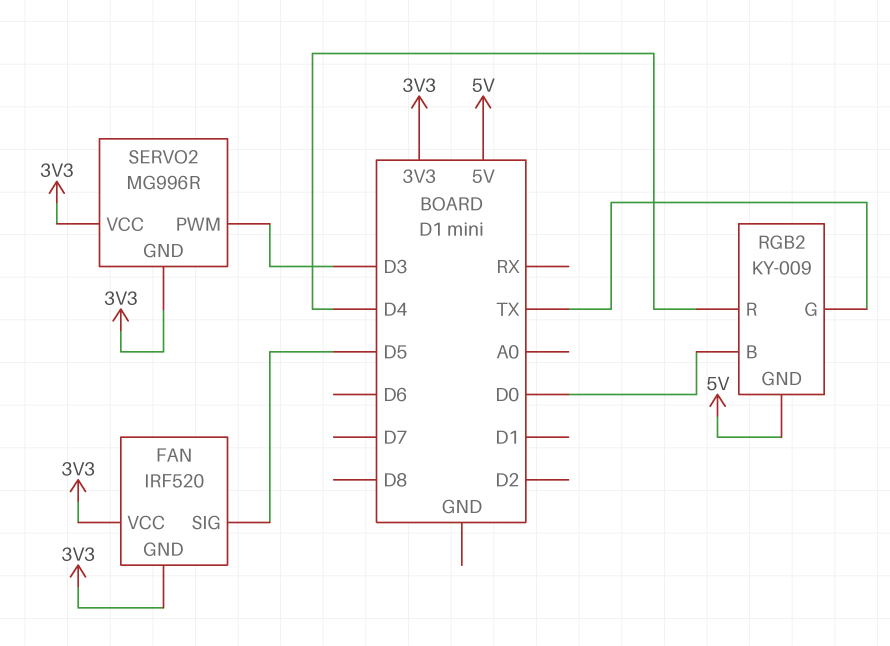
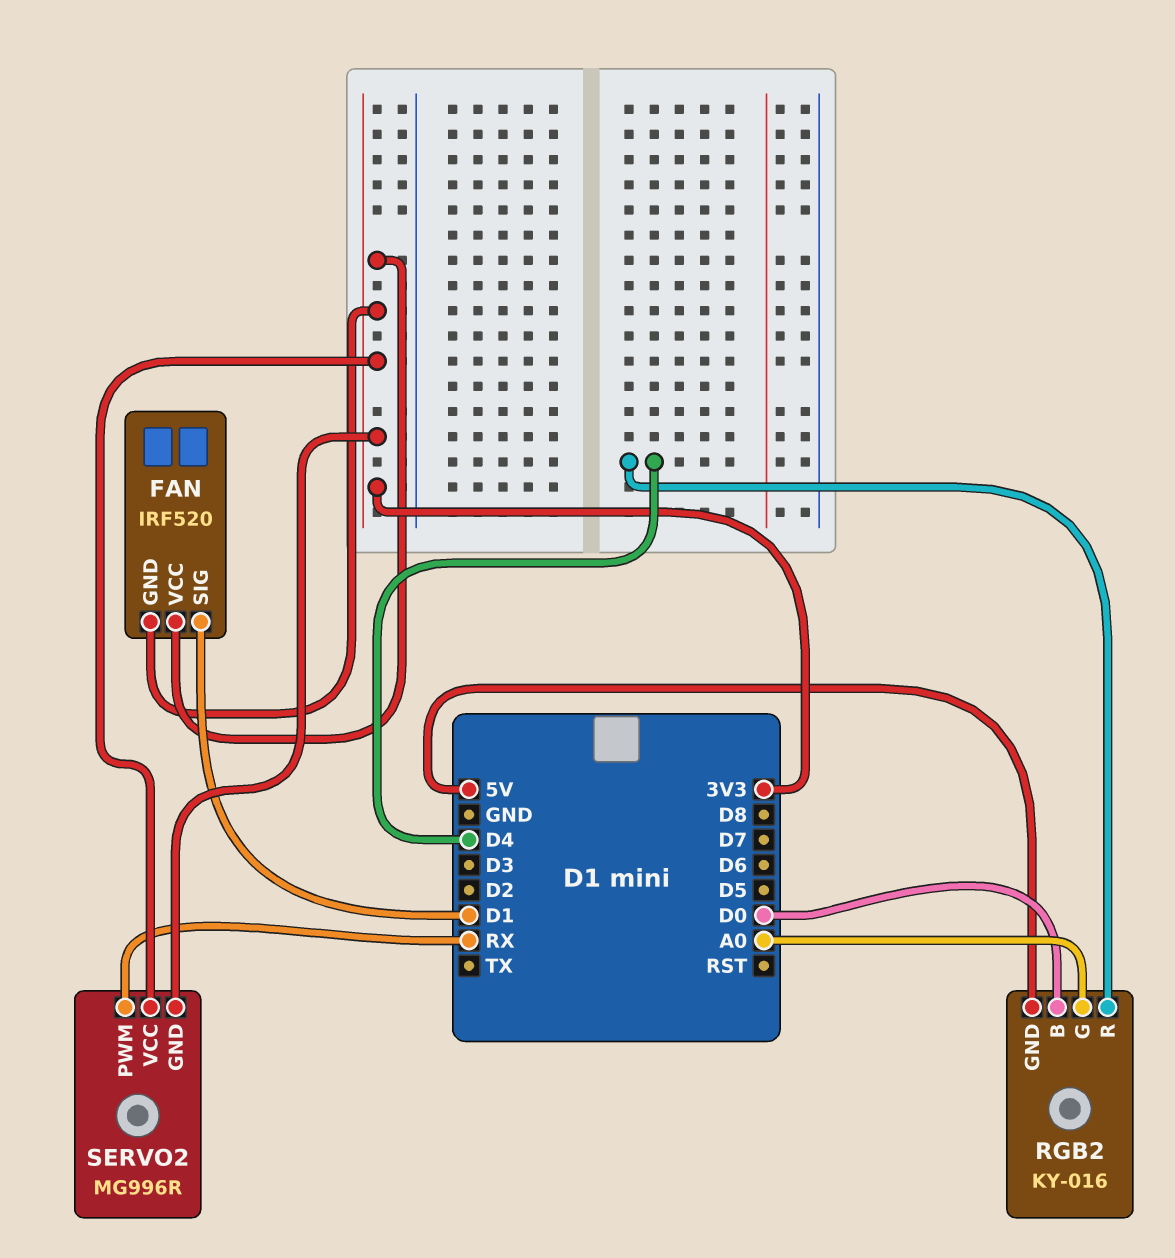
FAN pin SIG: D5 -> D1
RGB2: KY-009 -> KY-016
RGB2 pin G: TX -> A0
SERVO2 pin PWM: D3 -> RX

